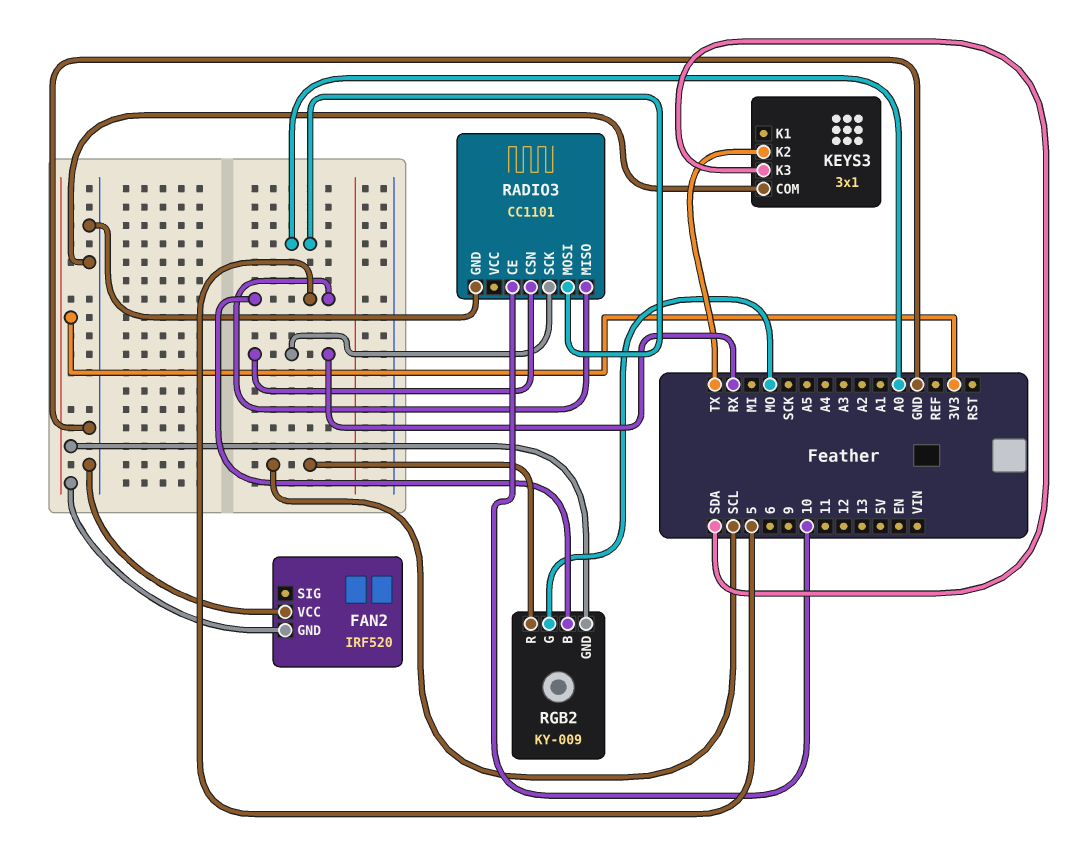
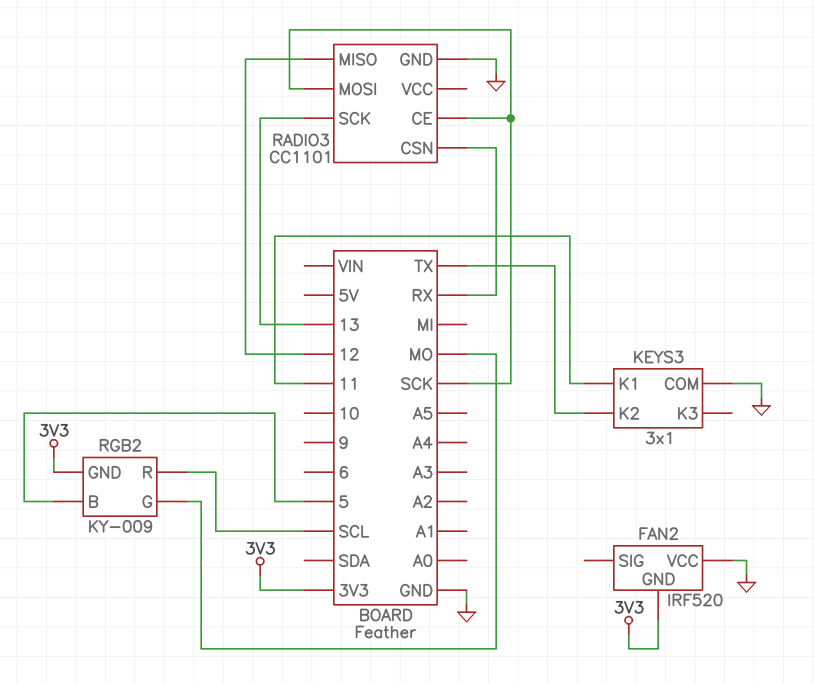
KEYS3 pin K1: none -> 11
KEYS3 pin K3: SDA -> none
RADIO3 pin CE: 10 -> SCK
RADIO3 pin MISO: 5 -> 12
RADIO3 pin MOSI: A0 -> SCK
RADIO3 pin SCK: RX -> 13

